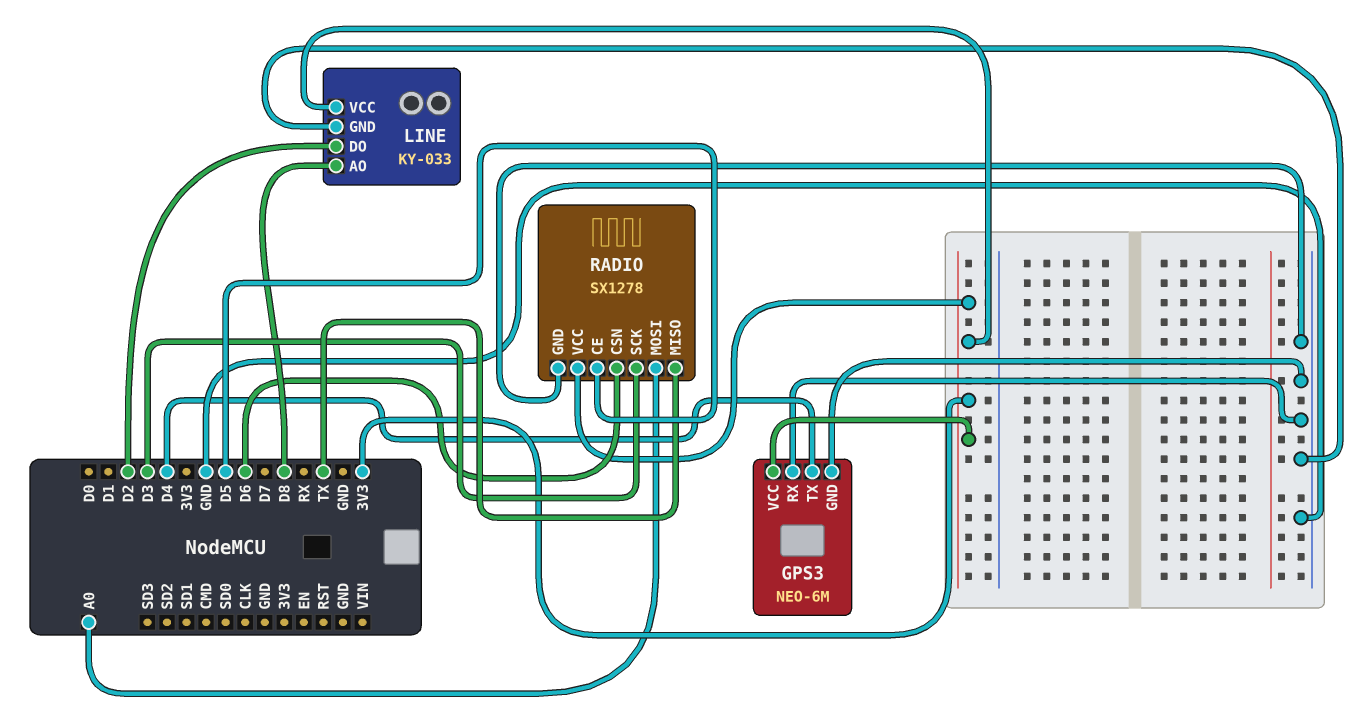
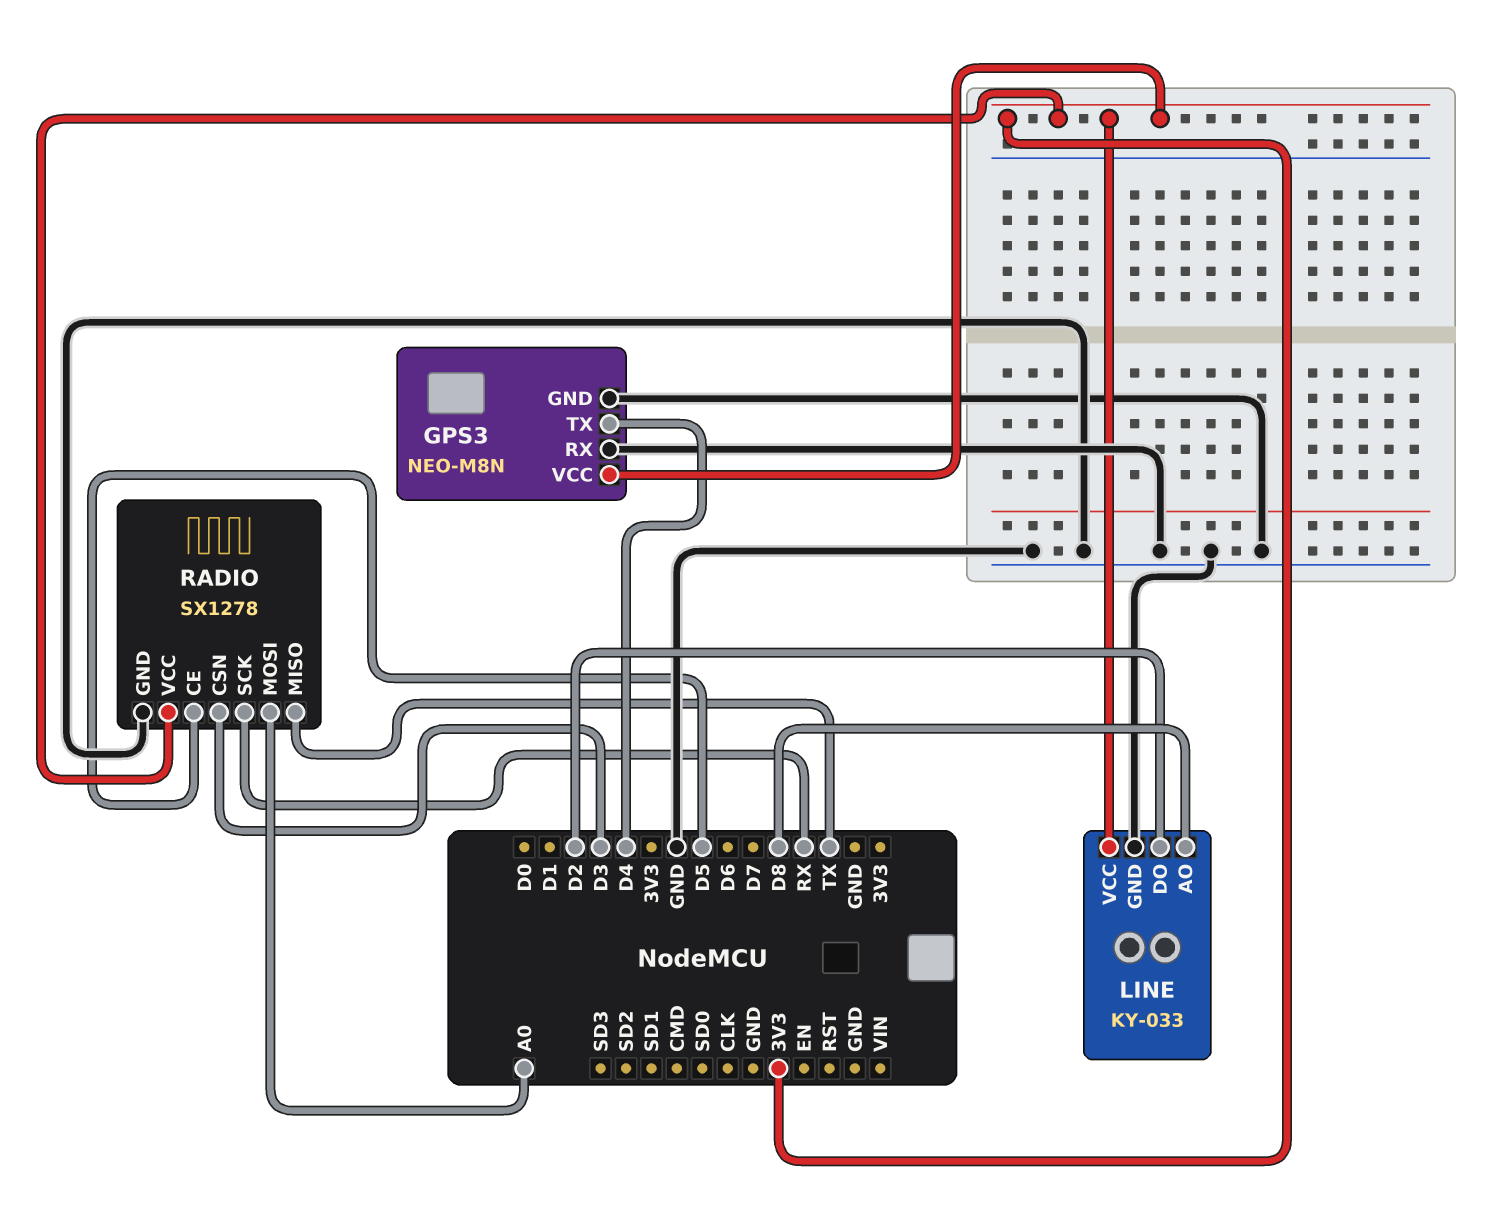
GPS3: NEO-6M -> NEO-M8N
RADIO pin CSN: D6 -> D3
RADIO pin SCK: D3 -> RX

